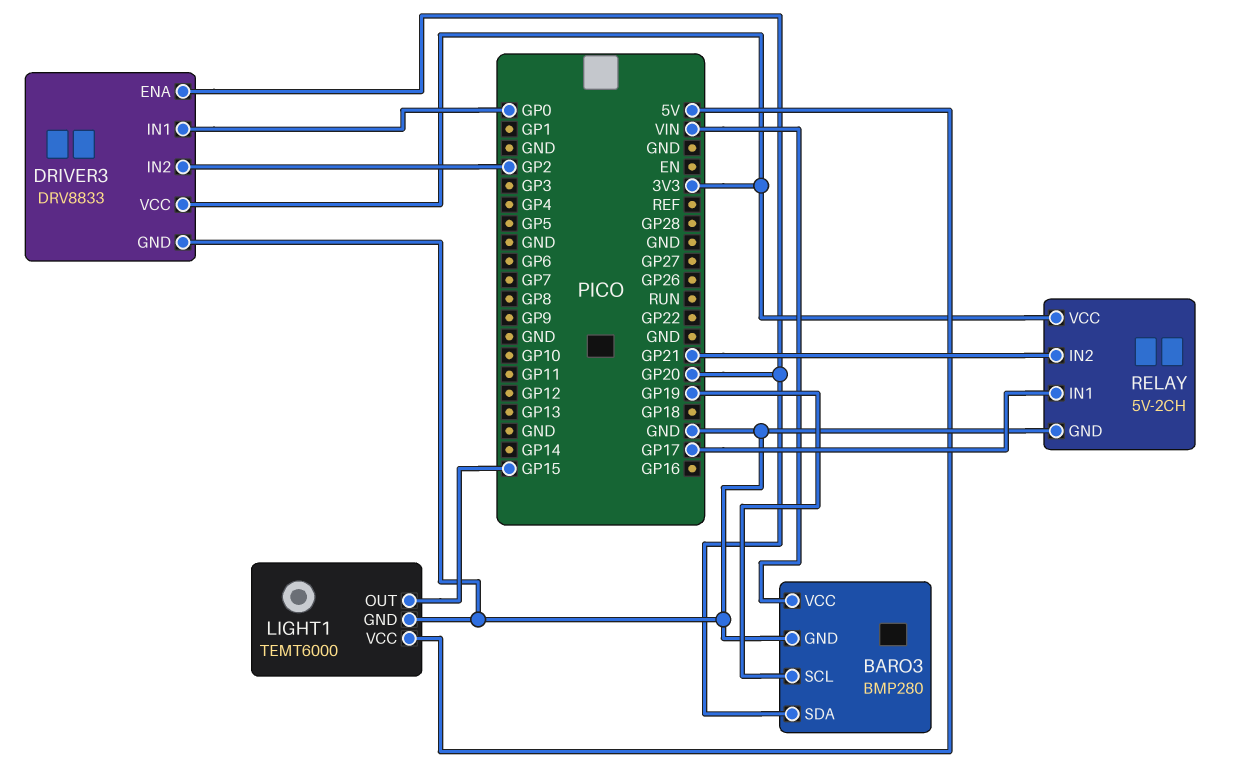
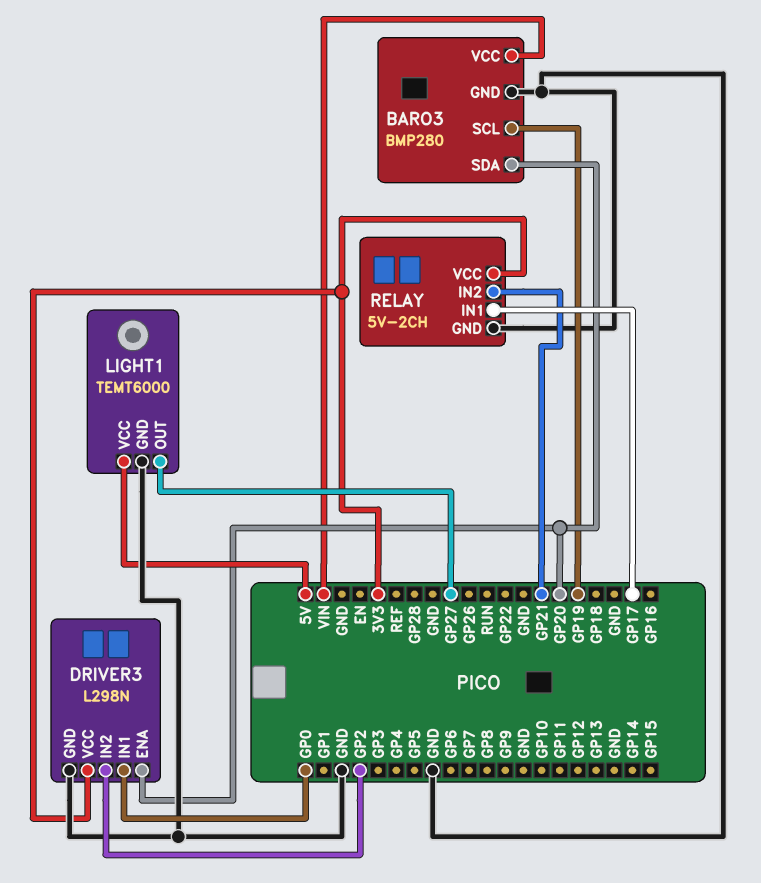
DRIVER3: DRV8833 -> L298N
LIGHT1 pin OUT: GP15 -> GP27

